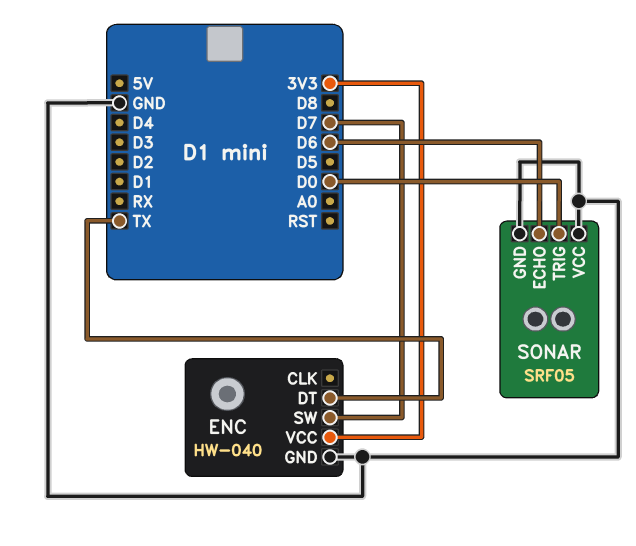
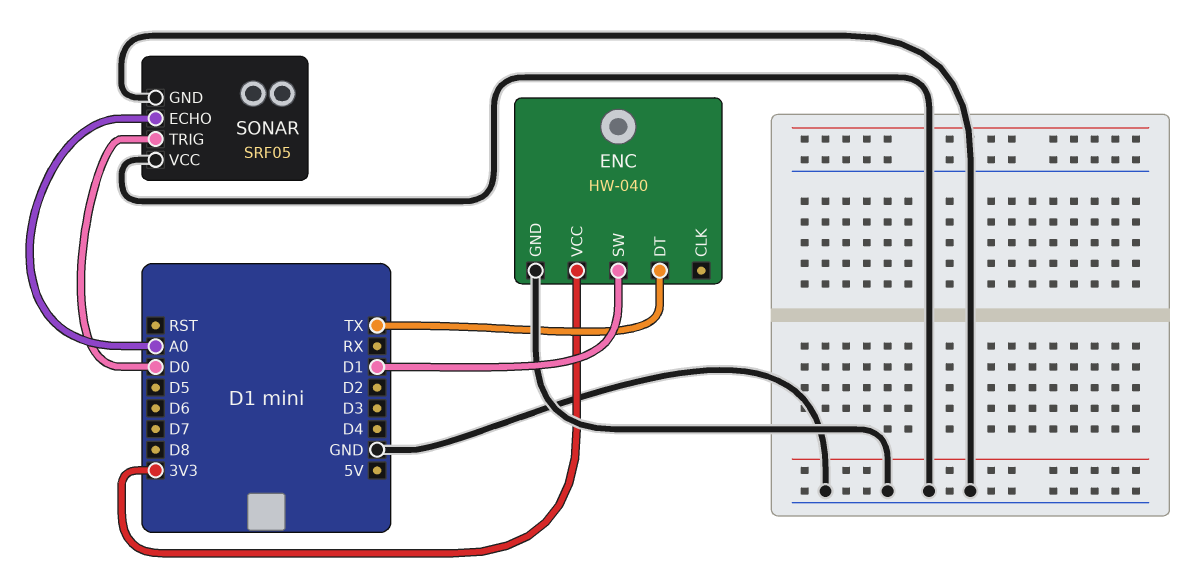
ENC pin SW: D7 -> D1
SONAR pin ECHO: D6 -> A0

